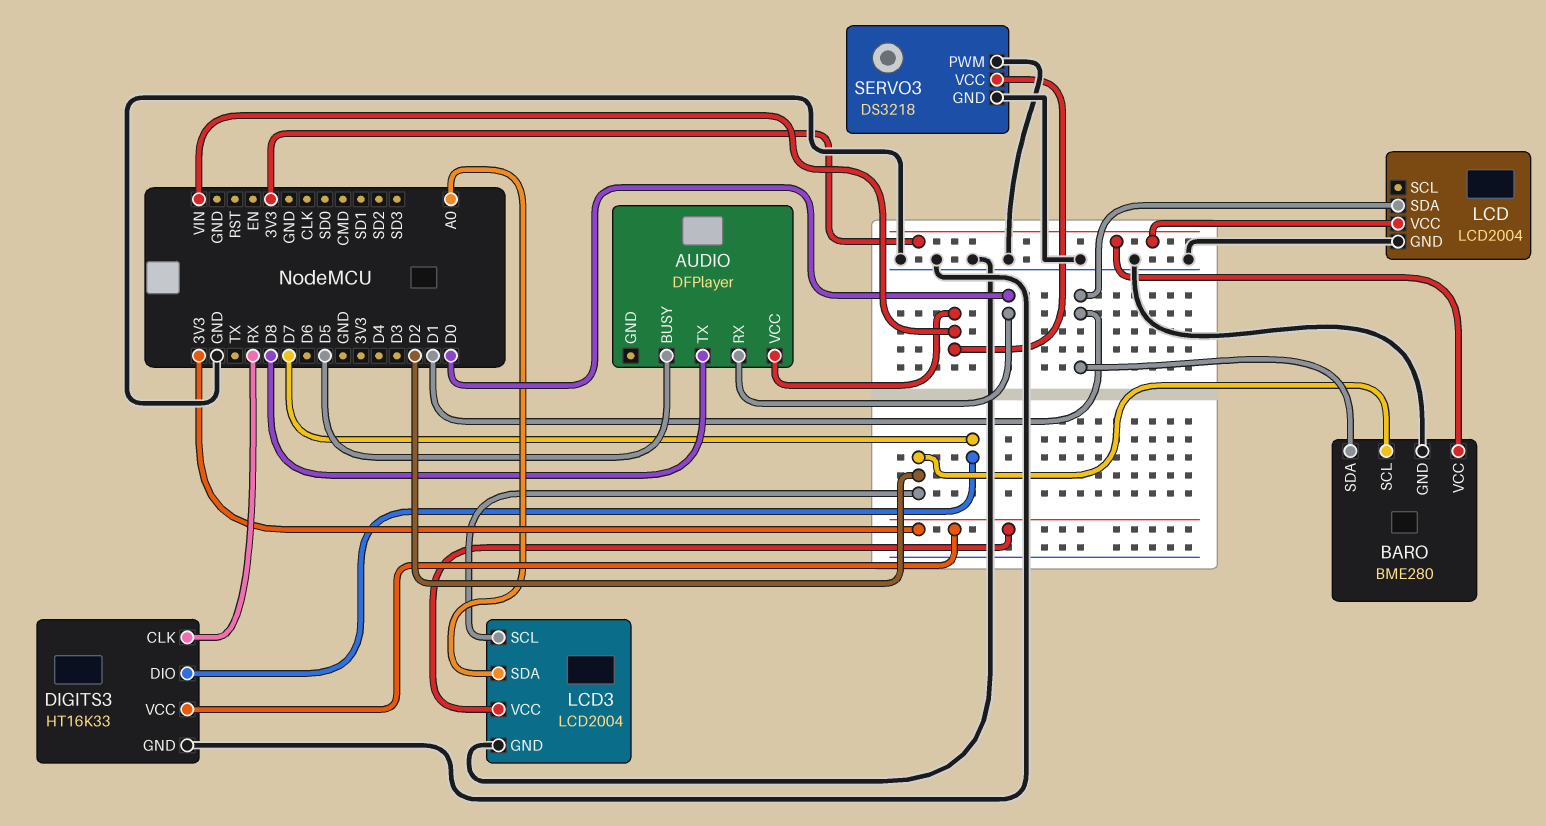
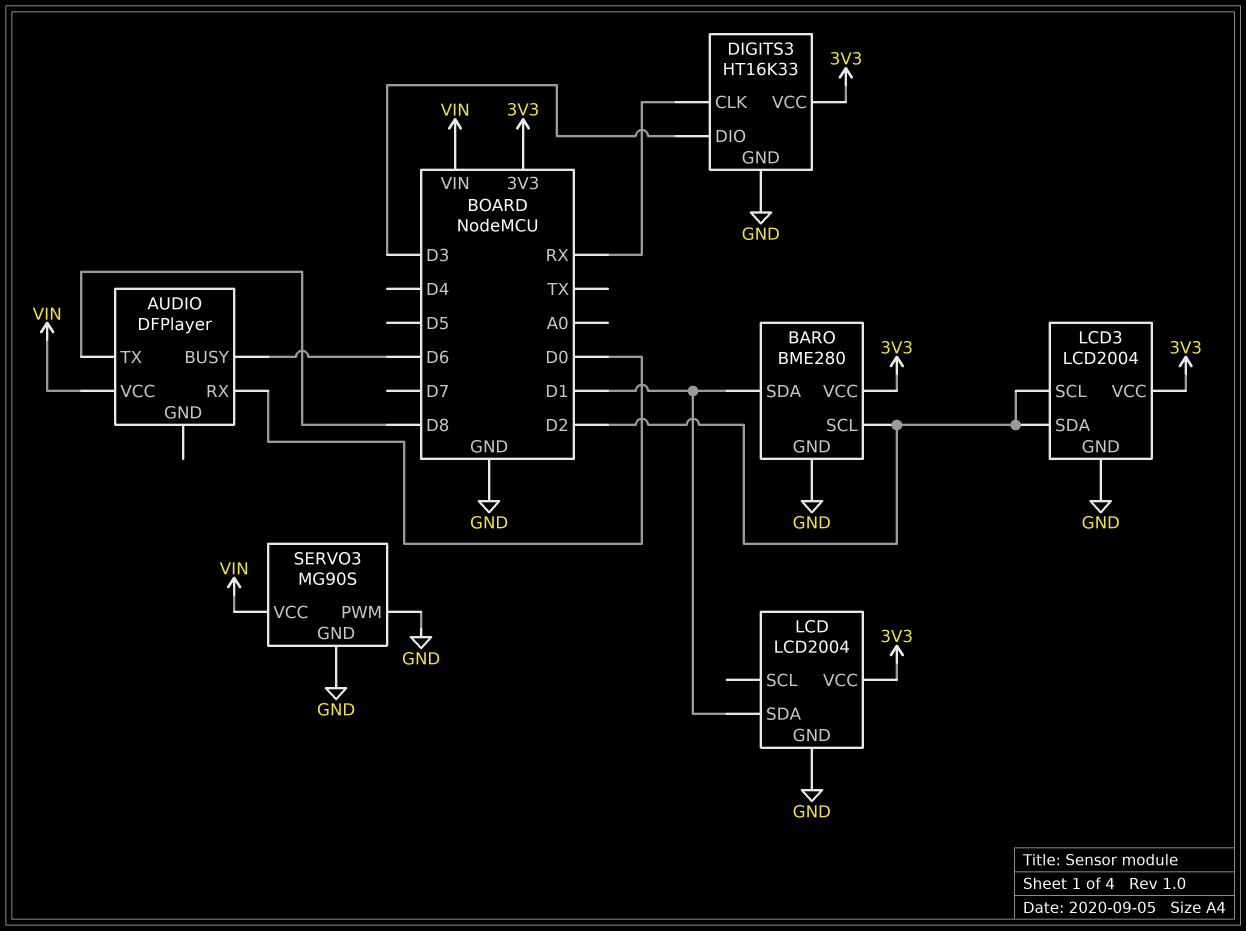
AUDIO pin BUSY: D5 -> D6
DIGITS3 pin DIO: D7 -> D3
LCD3 pin SDA: A0 -> D2
SERVO3: DS3218 -> MG90S

